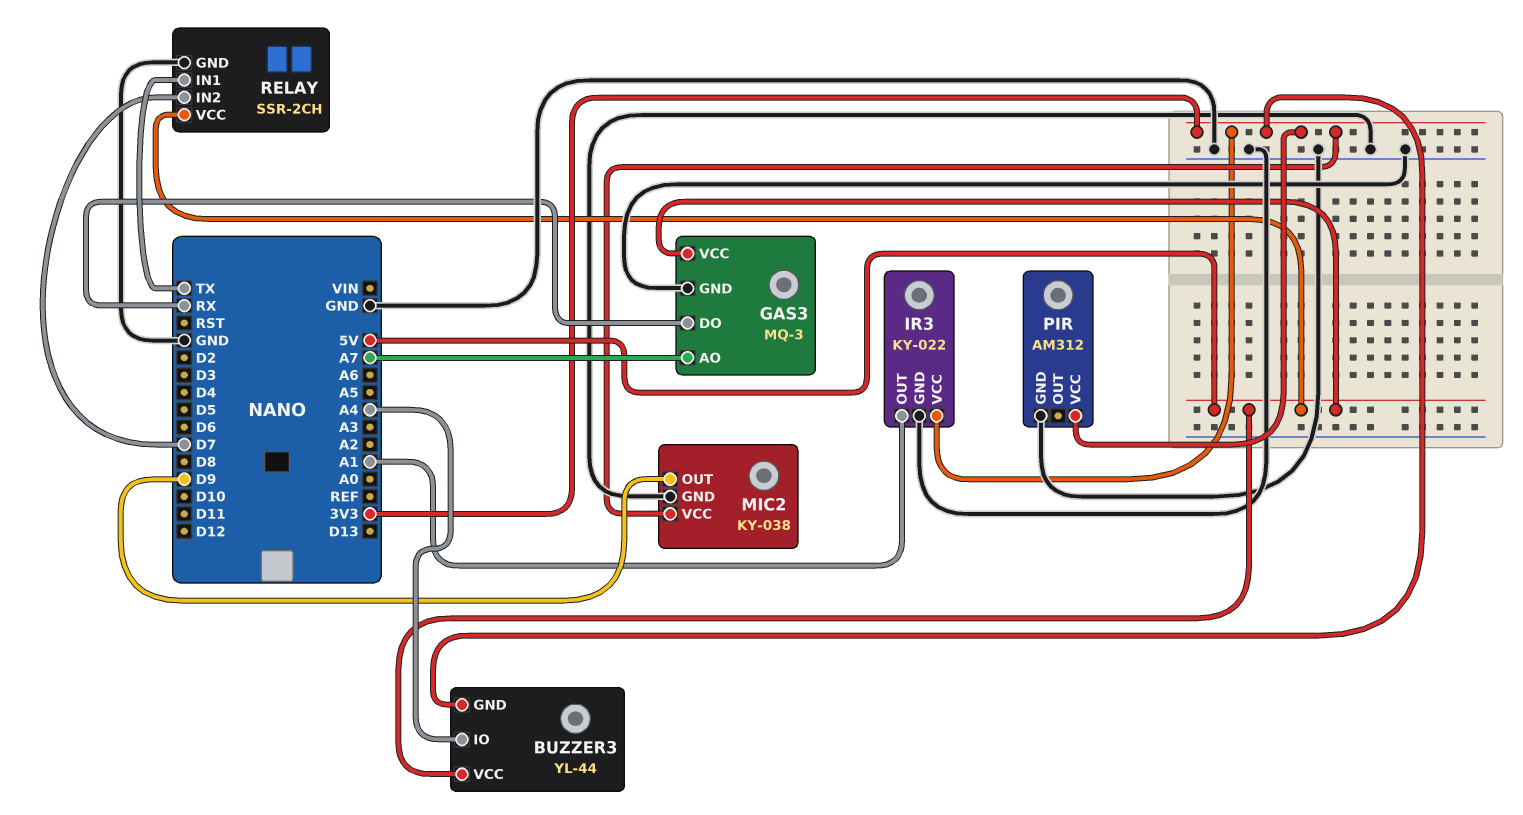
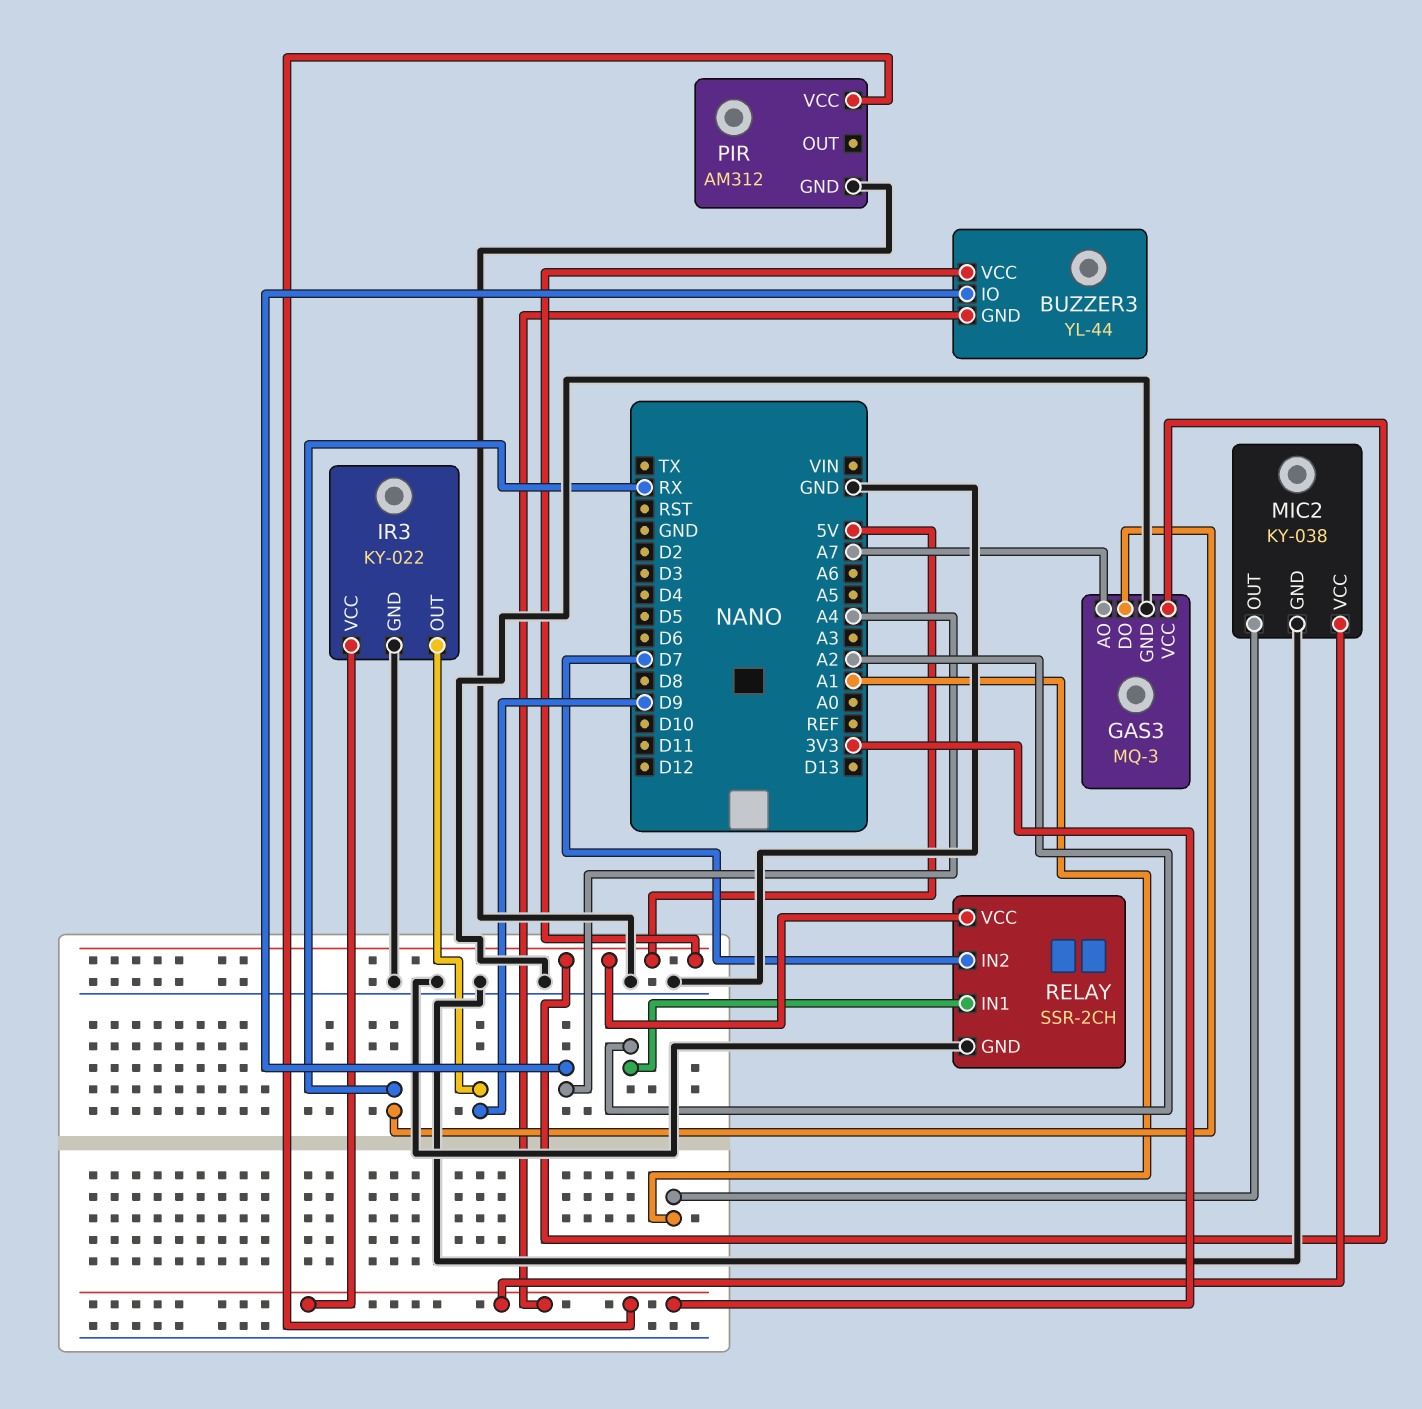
IR3 pin OUT: A1 -> D9
MIC2 pin OUT: D9 -> A1
RELAY pin IN1: TX -> A2

